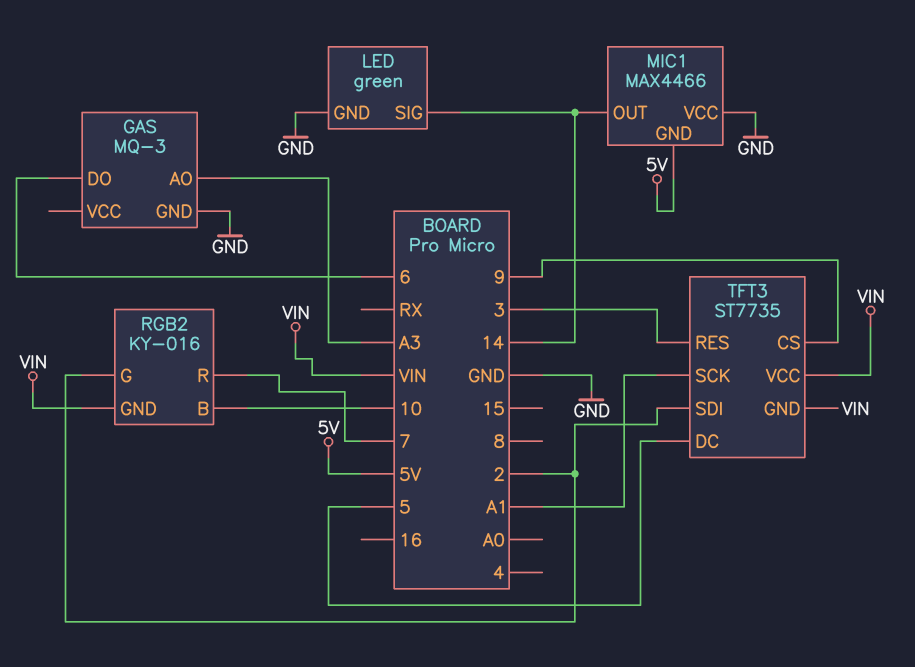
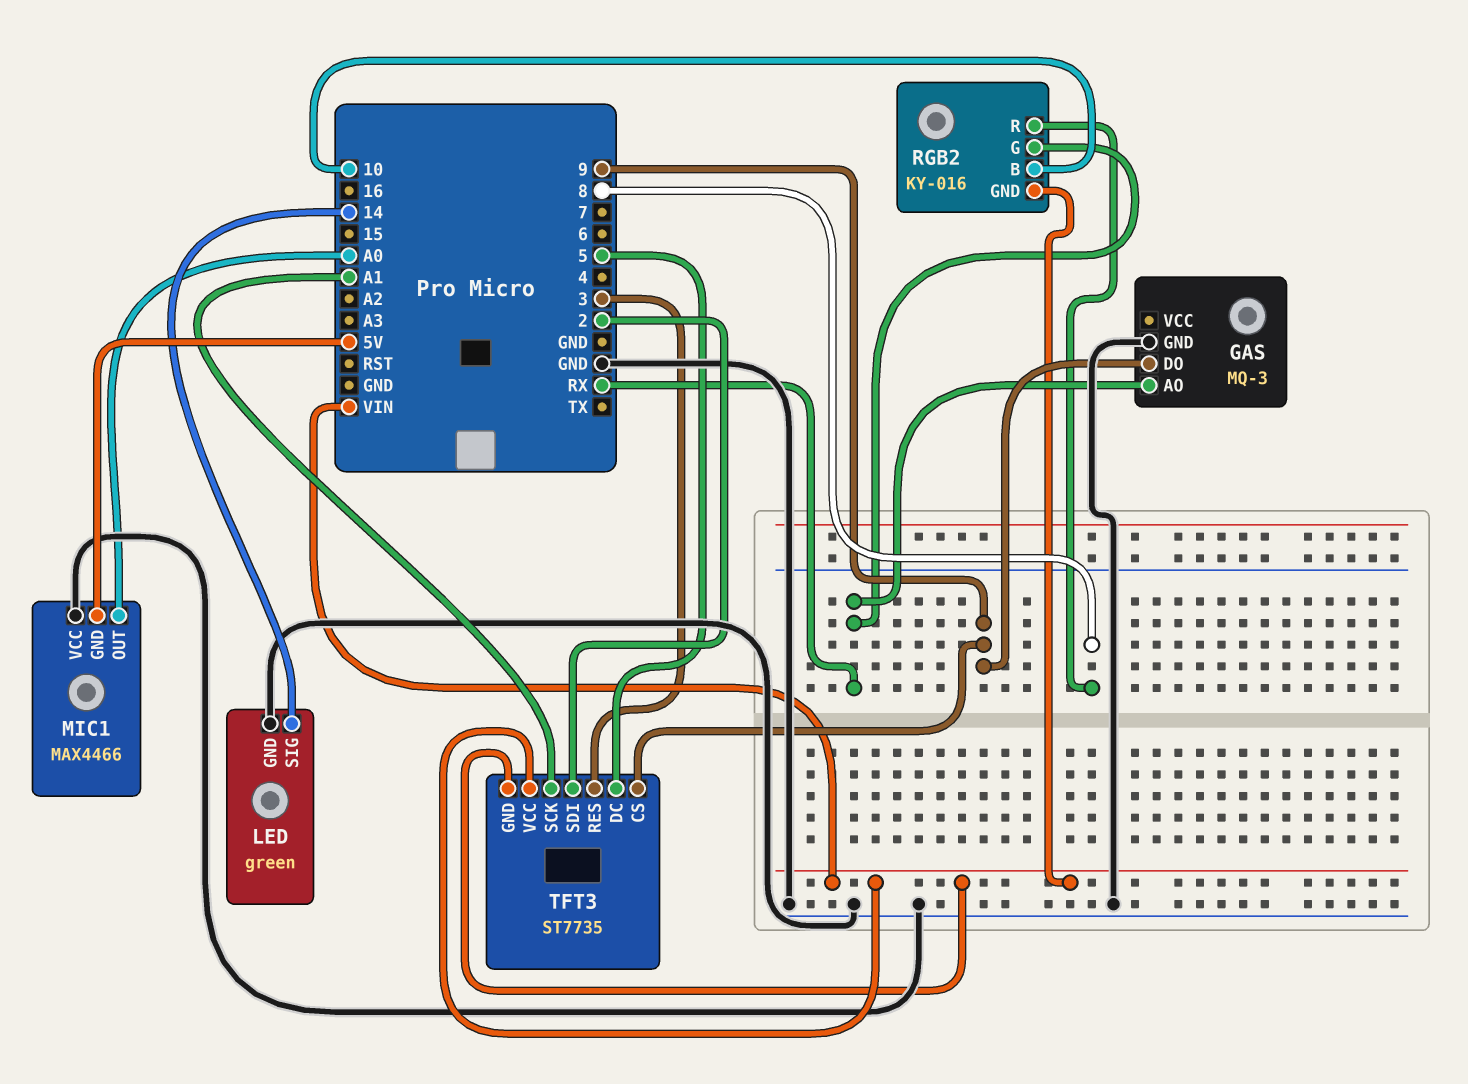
GAS pin AO: A3 -> RX
GAS pin DO: 6 -> 9
MIC1 pin OUT: 14 -> A0
RGB2 pin G: 2 -> RX
RGB2 pin R: 7 -> 8

